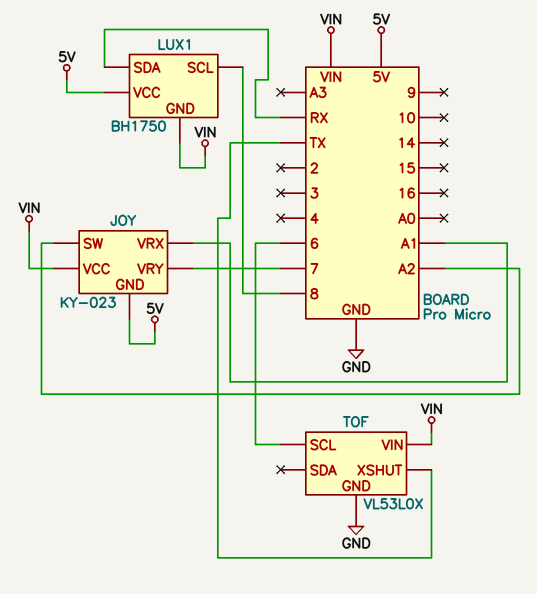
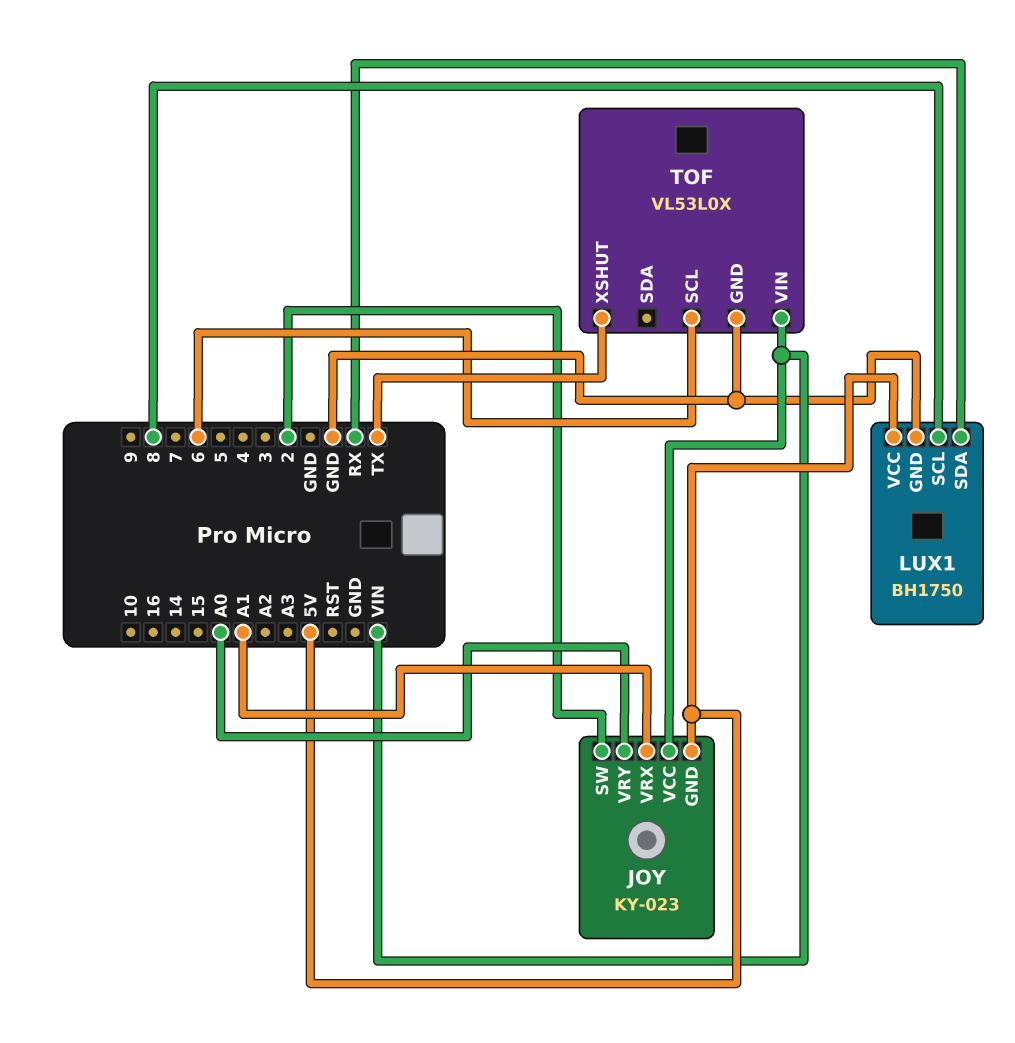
JOY pin SW: A2 -> 2
JOY pin VRY: 7 -> A0
LUX1 pin GND: VIN -> GND

